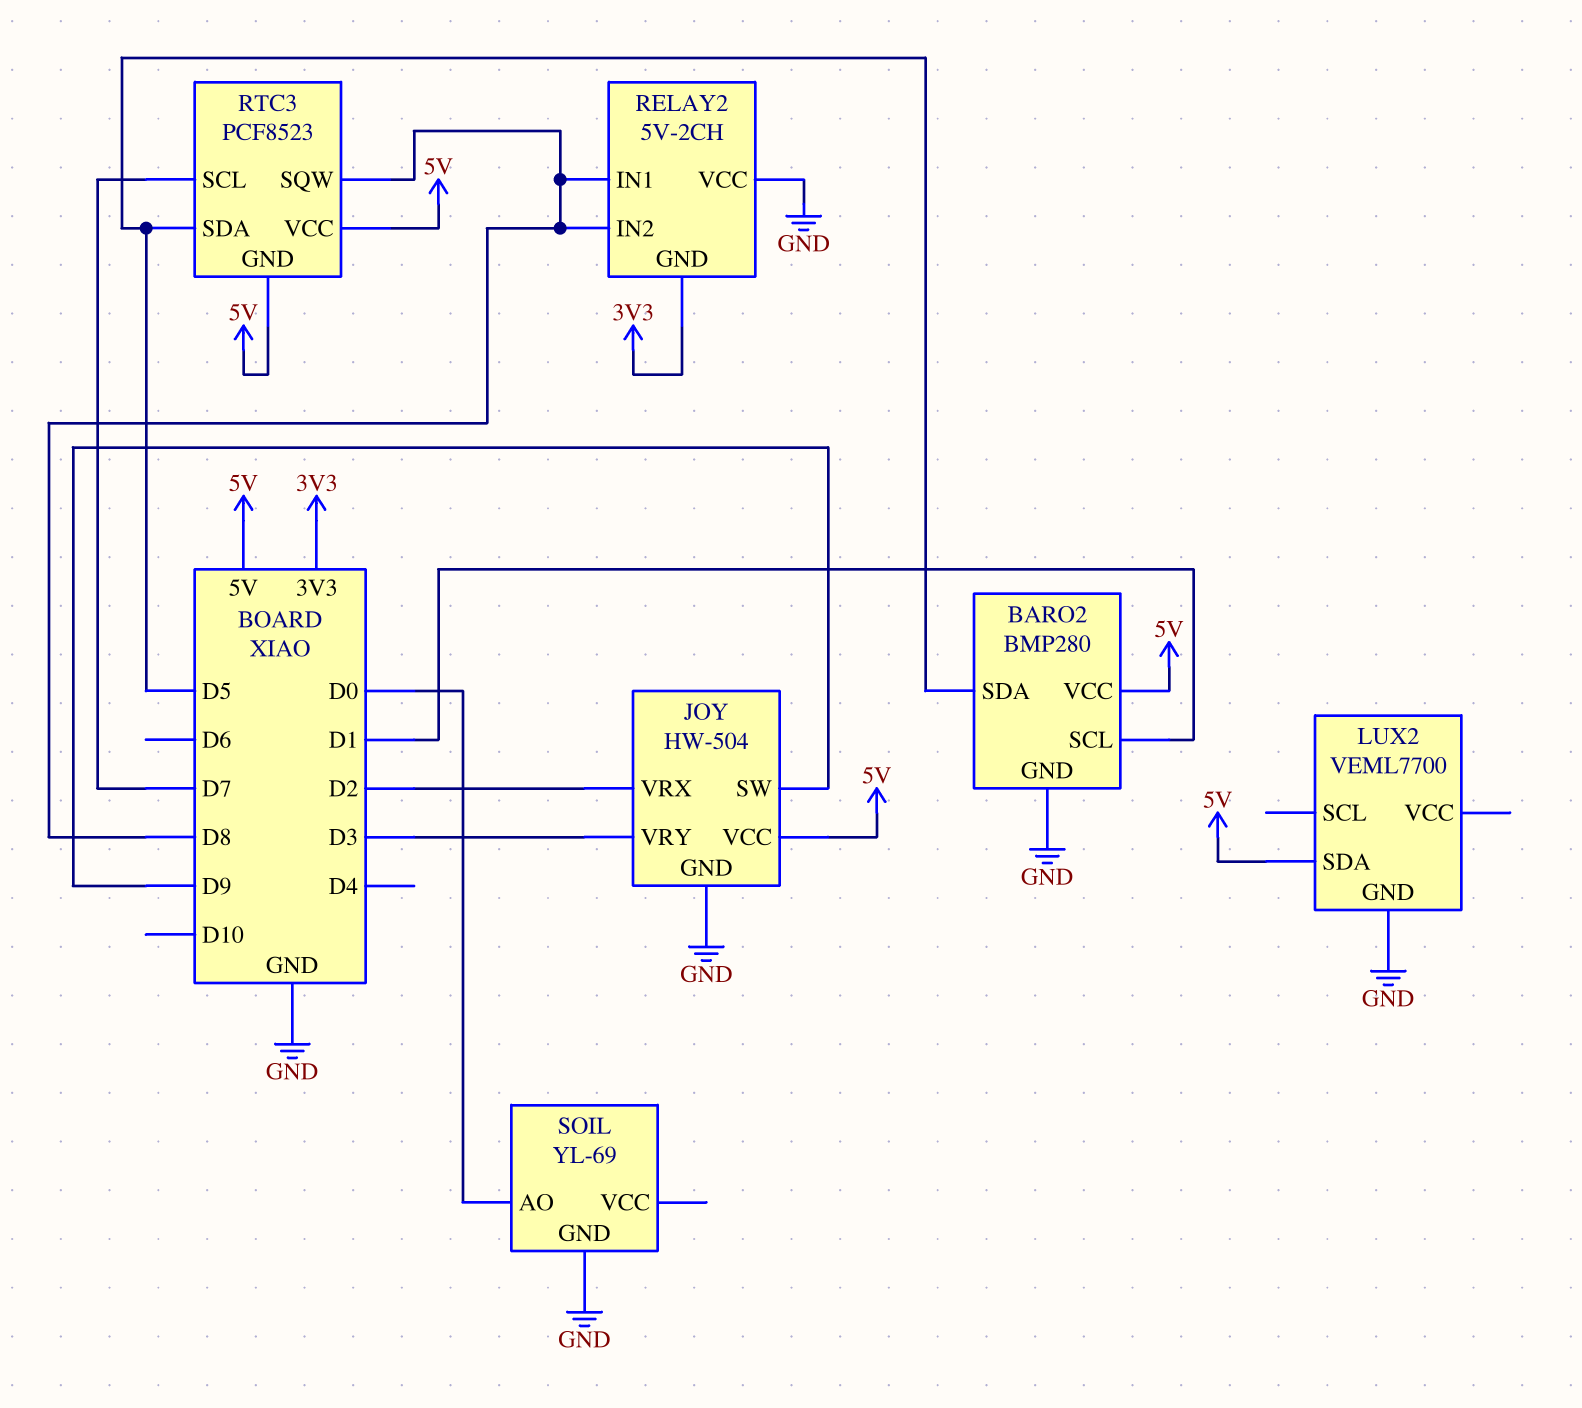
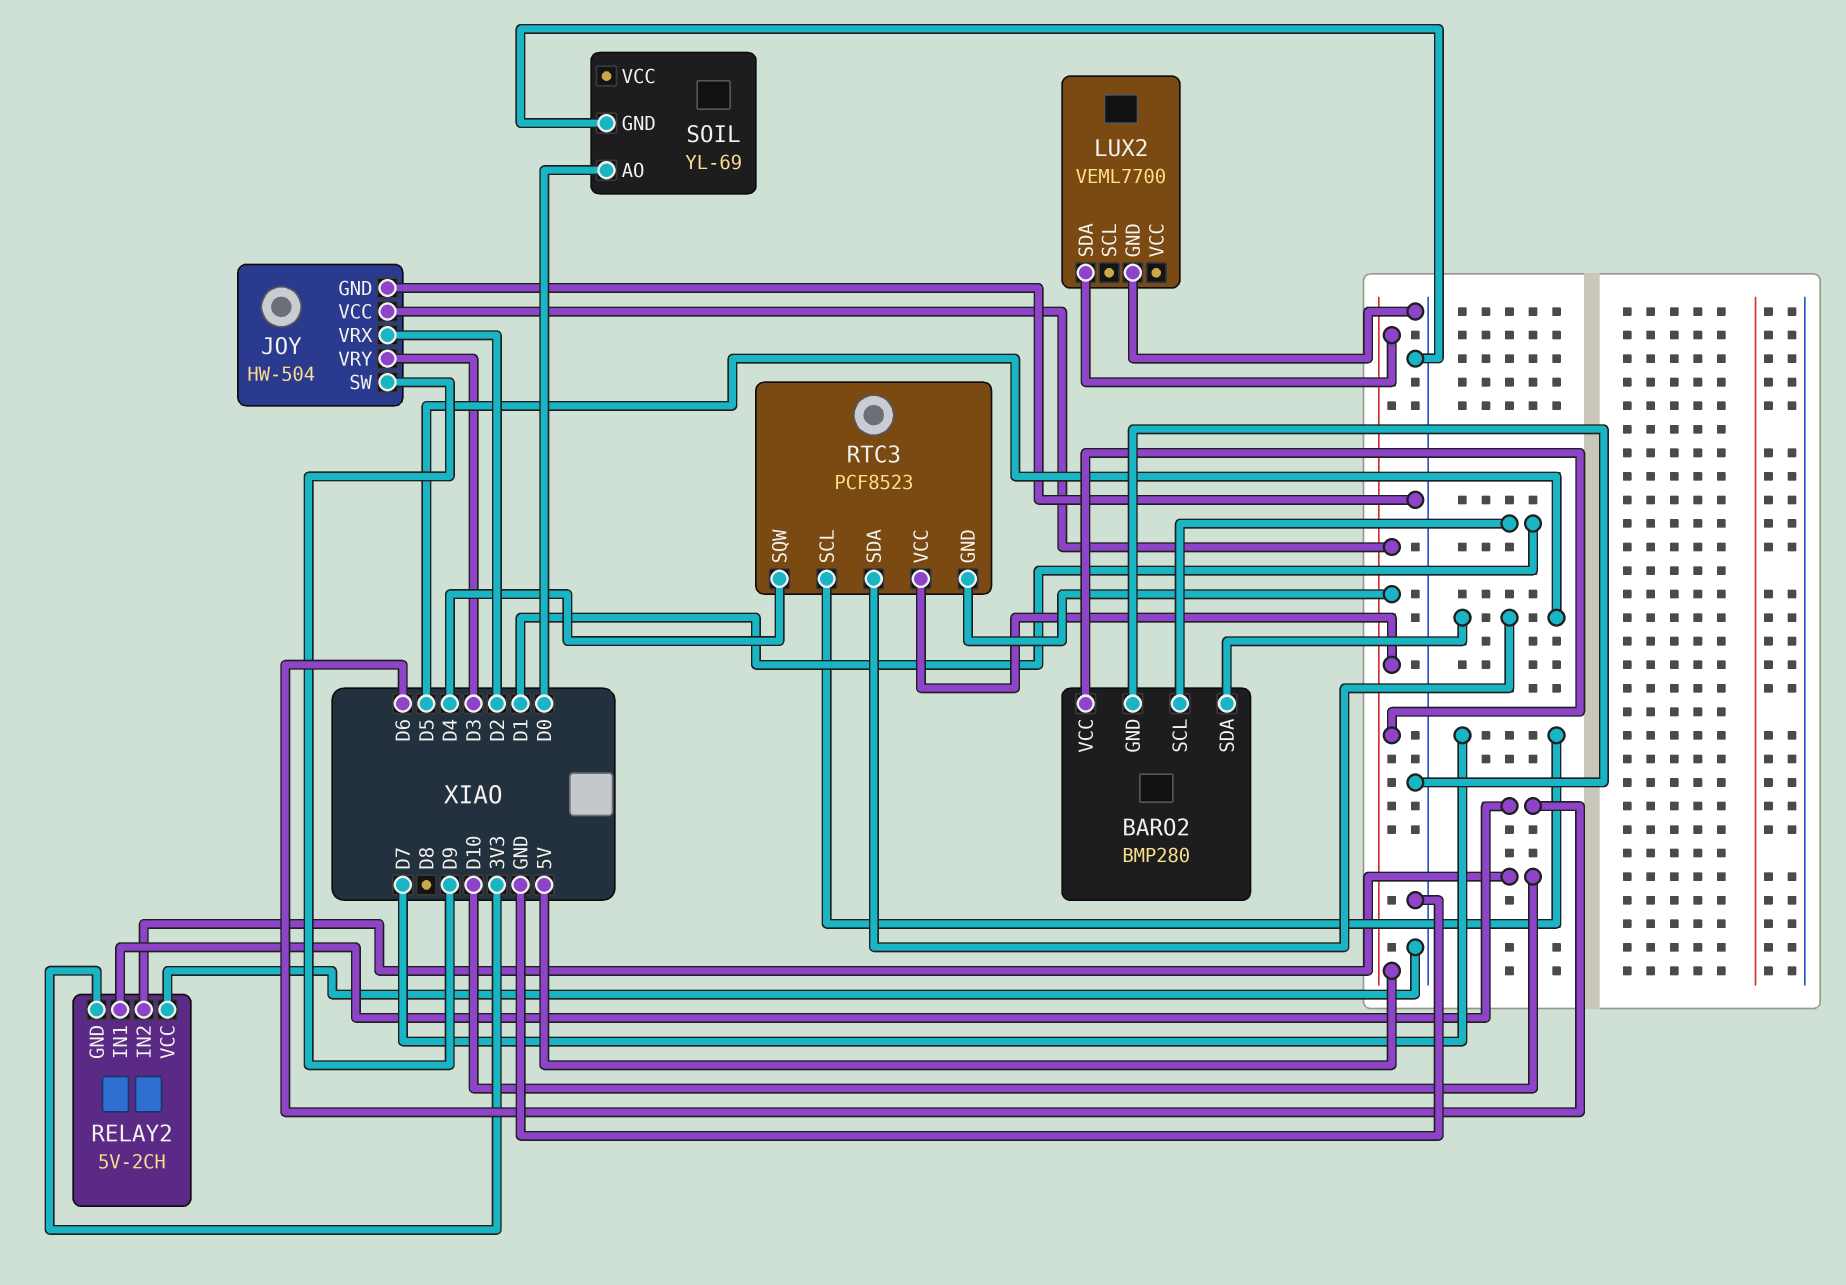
RELAY2 pin IN1: D8 -> D6
RELAY2 pin IN2: D8 -> D10
RTC3 pin SQW: D8 -> D4

